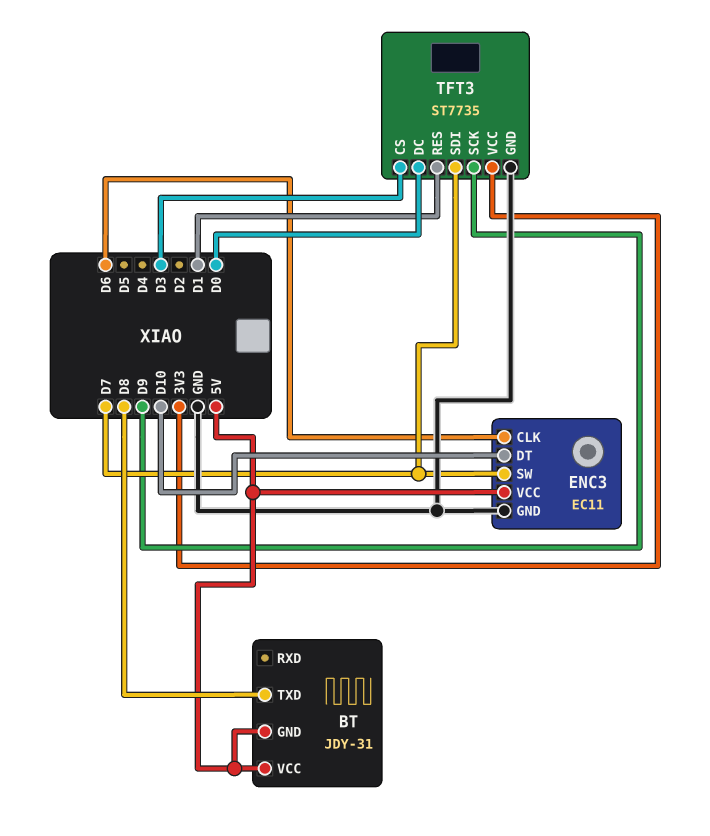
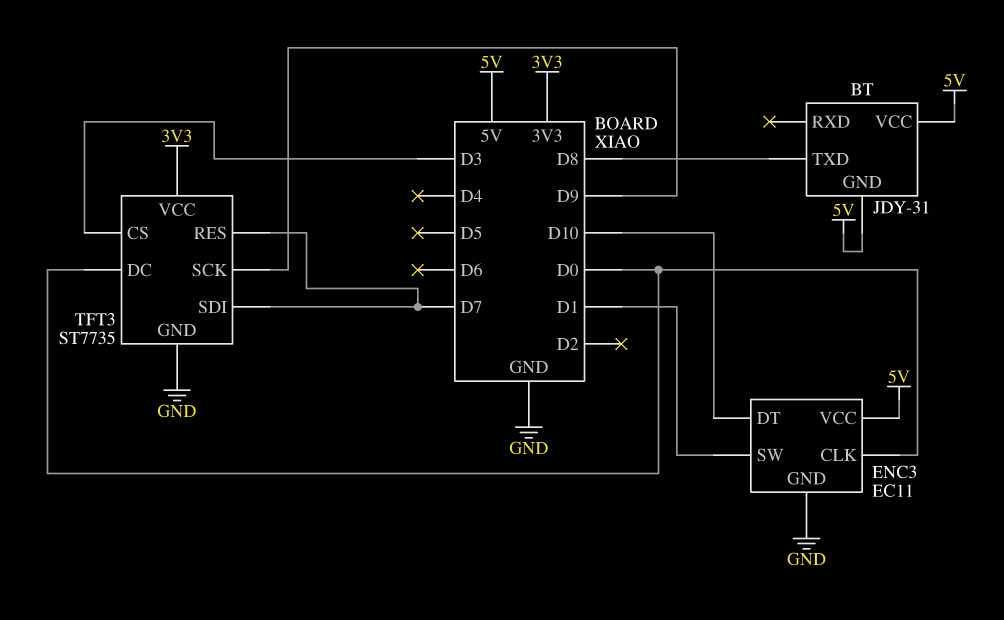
ENC3 pin CLK: D6 -> D0
ENC3 pin SW: D7 -> D1
TFT3 pin RES: D1 -> D7

